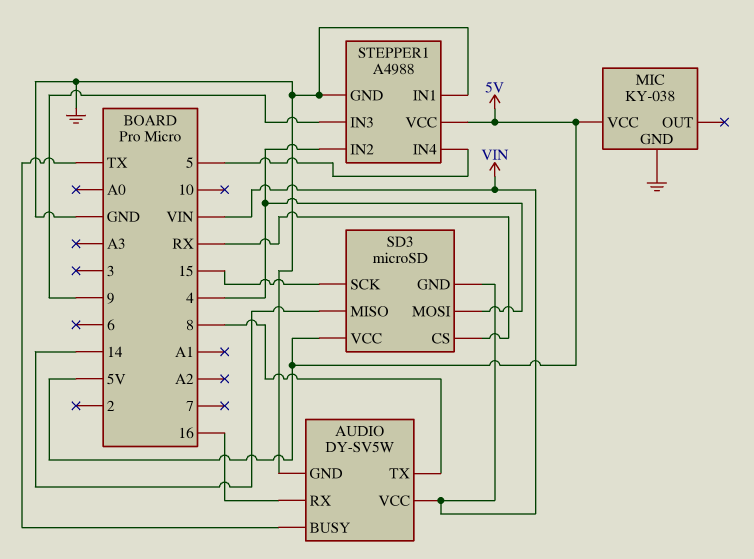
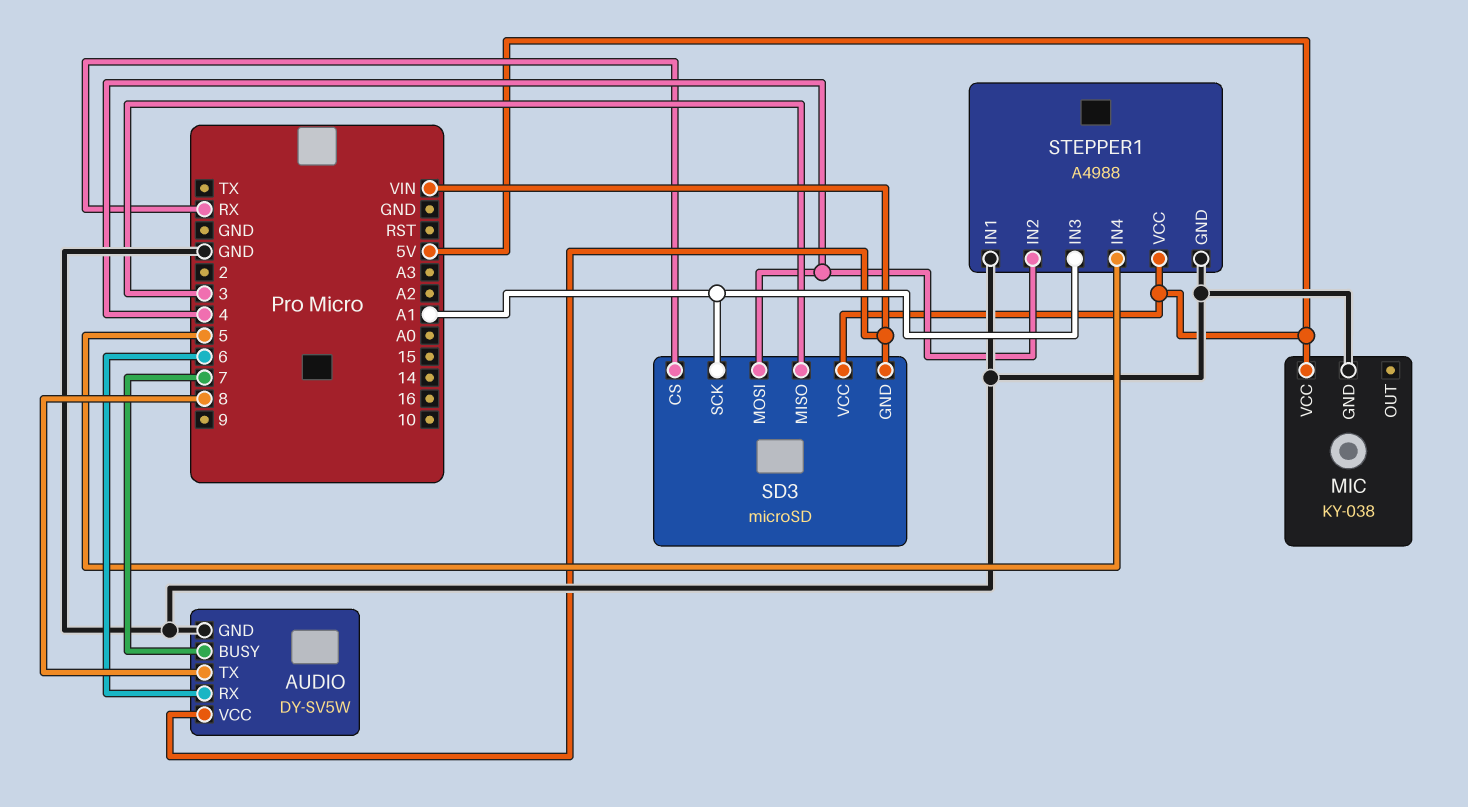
AUDIO pin BUSY: TX -> 7
AUDIO pin RX: 16 -> 6
SD3 pin MISO: 14 -> 3
SD3 pin SCK: 15 -> A1
STEPPER1 pin IN3: 9 -> A1

